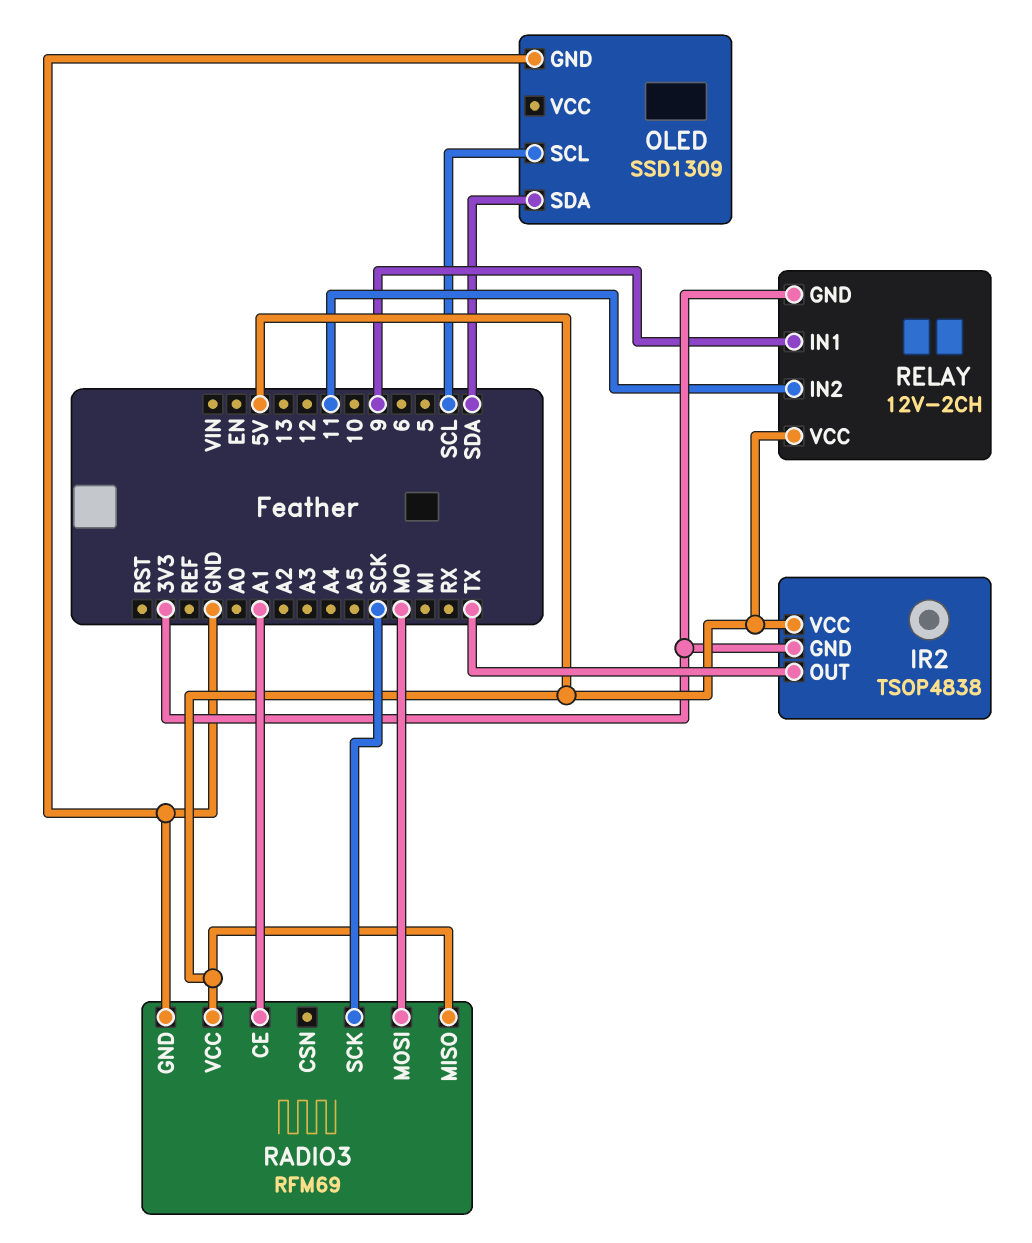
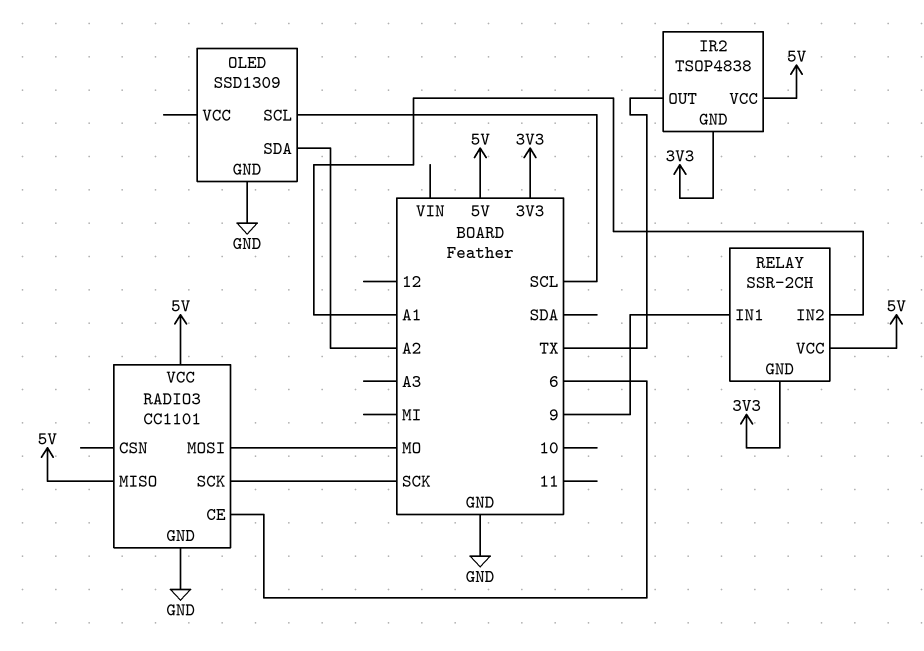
OLED pin SDA: SDA -> A2
RADIO3: RFM69 -> CC1101
RADIO3 pin CE: A1 -> 6
RELAY: 12V-2CH -> SSR-2CH
RELAY pin IN2: 11 -> A1

